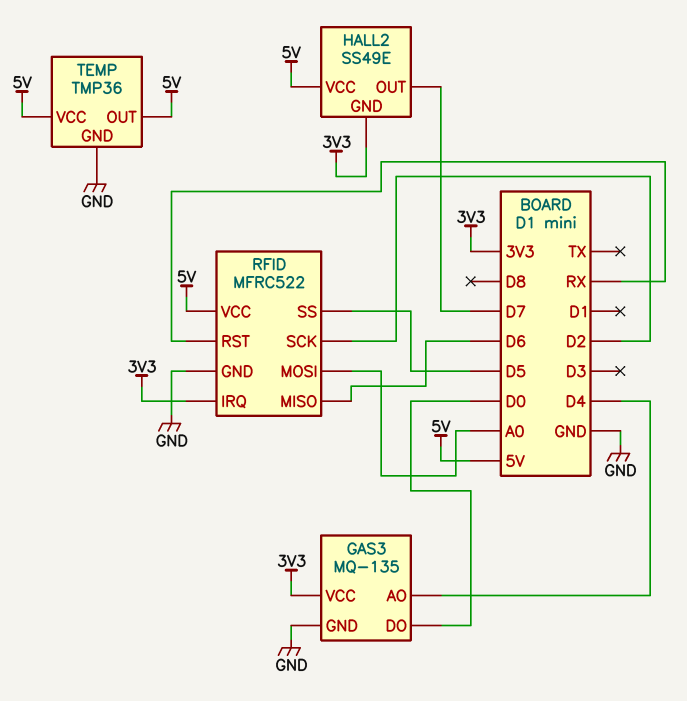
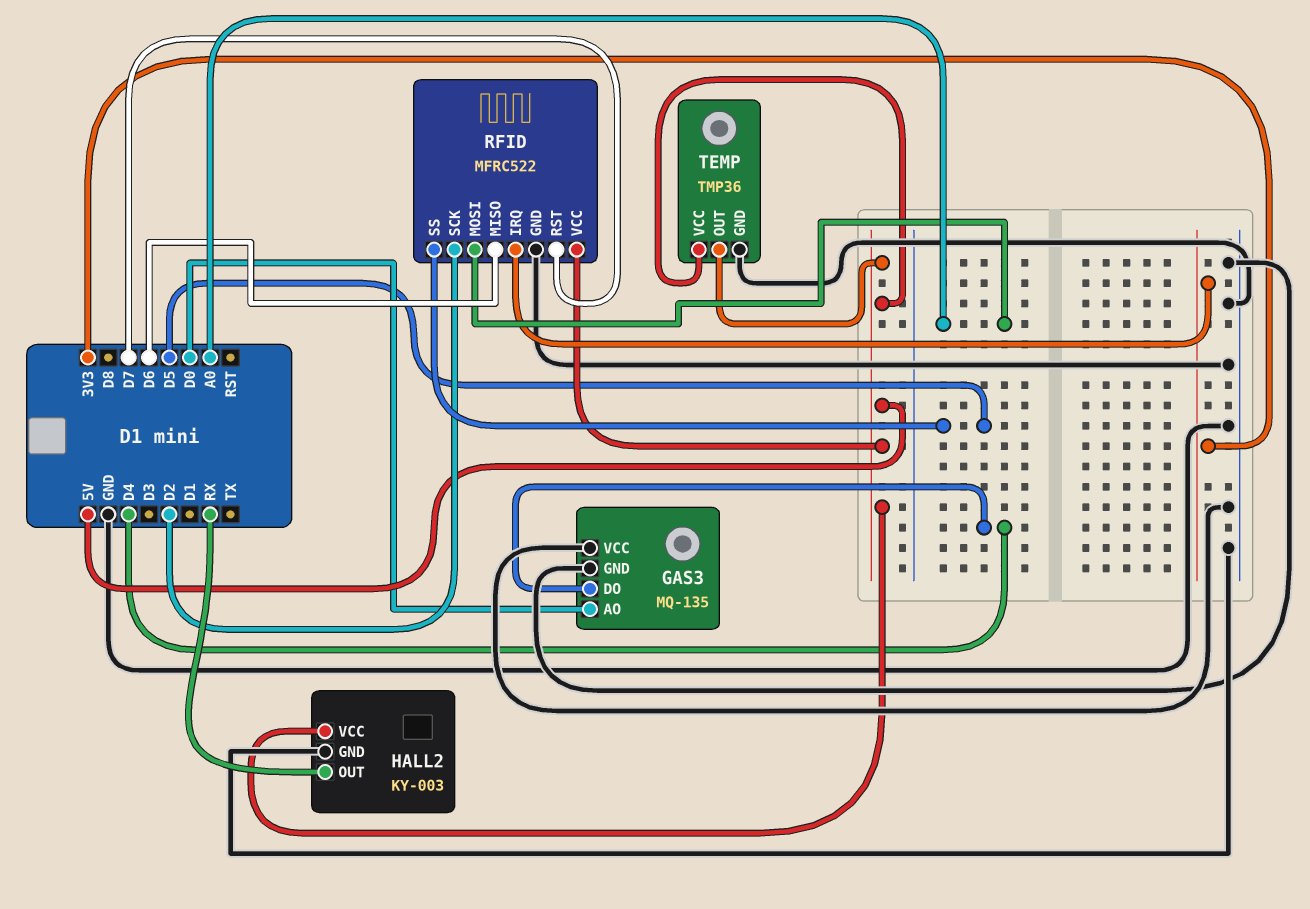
GAS3 pin AO: D4 -> D0
GAS3 pin DO: D0 -> D4
GAS3 pin VCC: 3V3 -> GND
HALL2: SS49E -> KY-003
HALL2 pin GND: 3V3 -> GND
HALL2 pin OUT: D7 -> RX
RFID pin RST: RX -> D7

